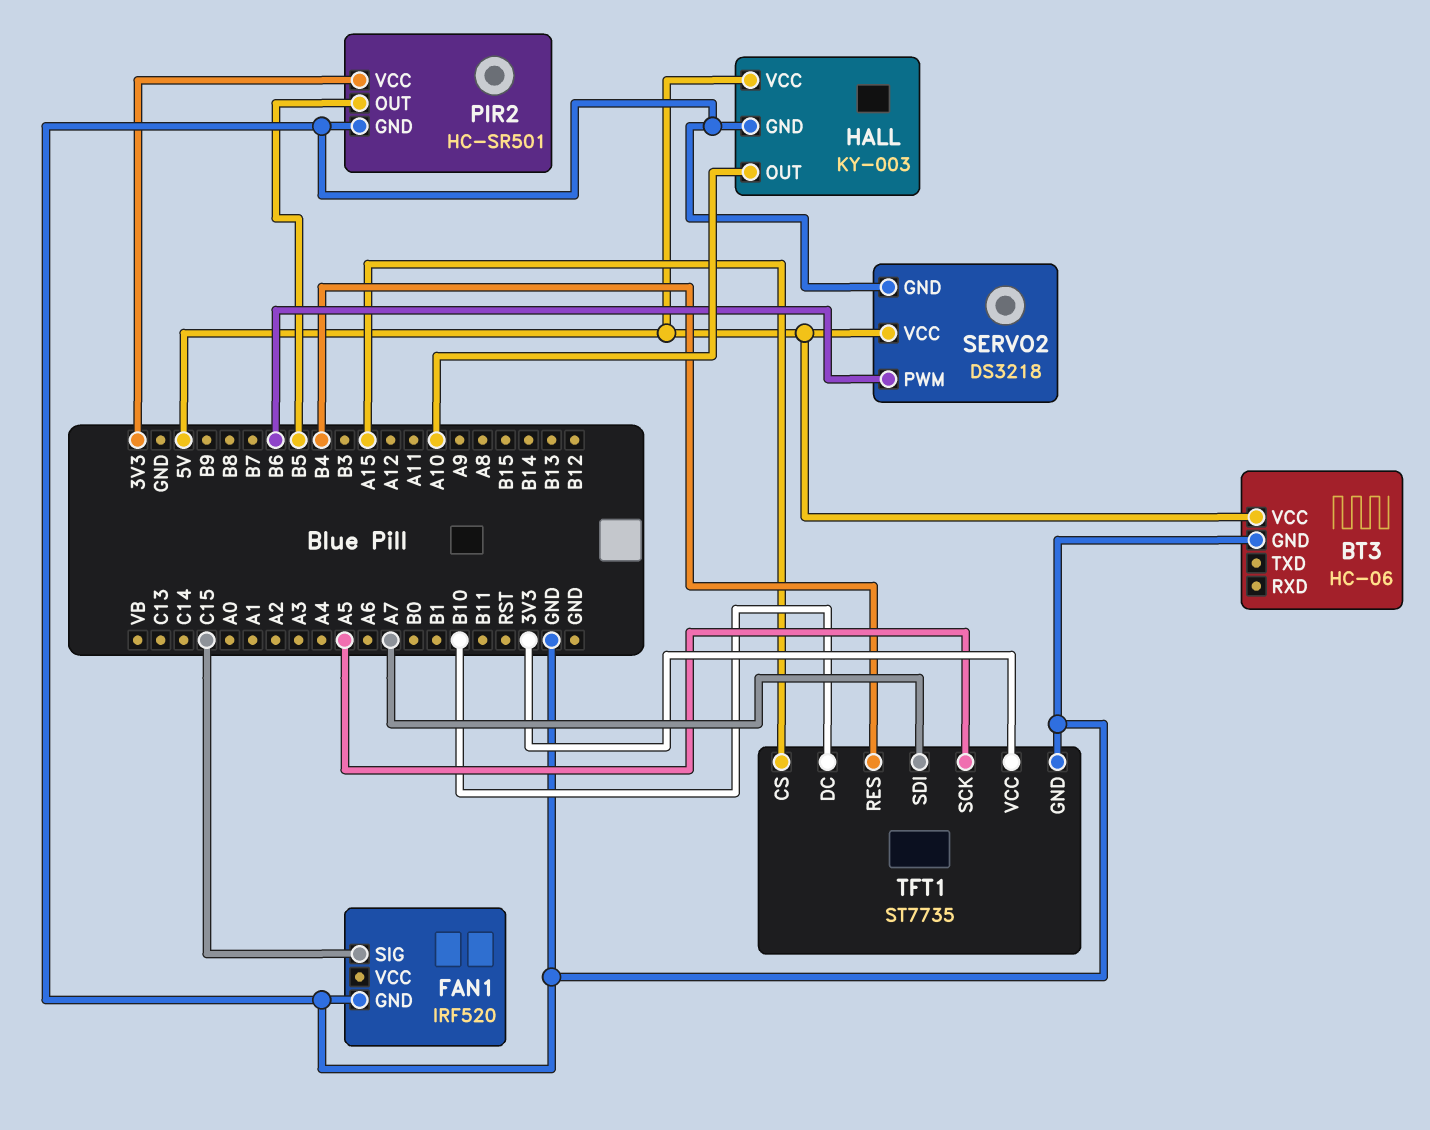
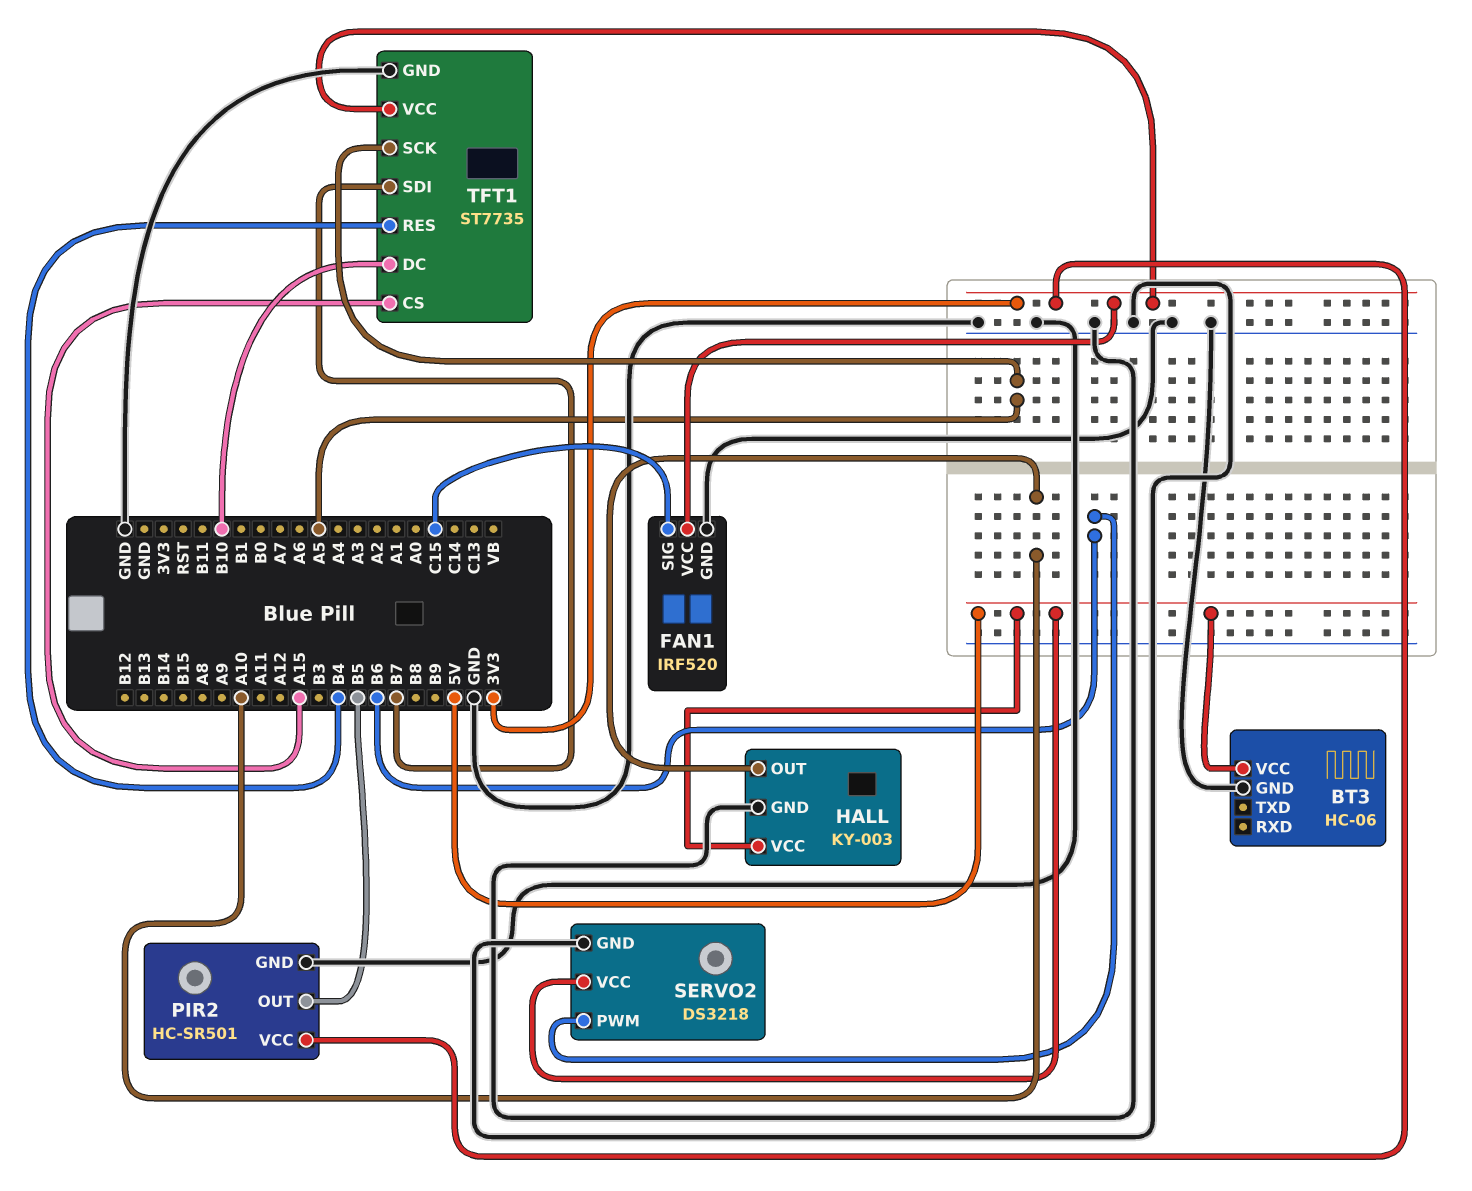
FAN1 pin VCC: none -> 3V3
TFT1 pin SDI: A7 -> B7

